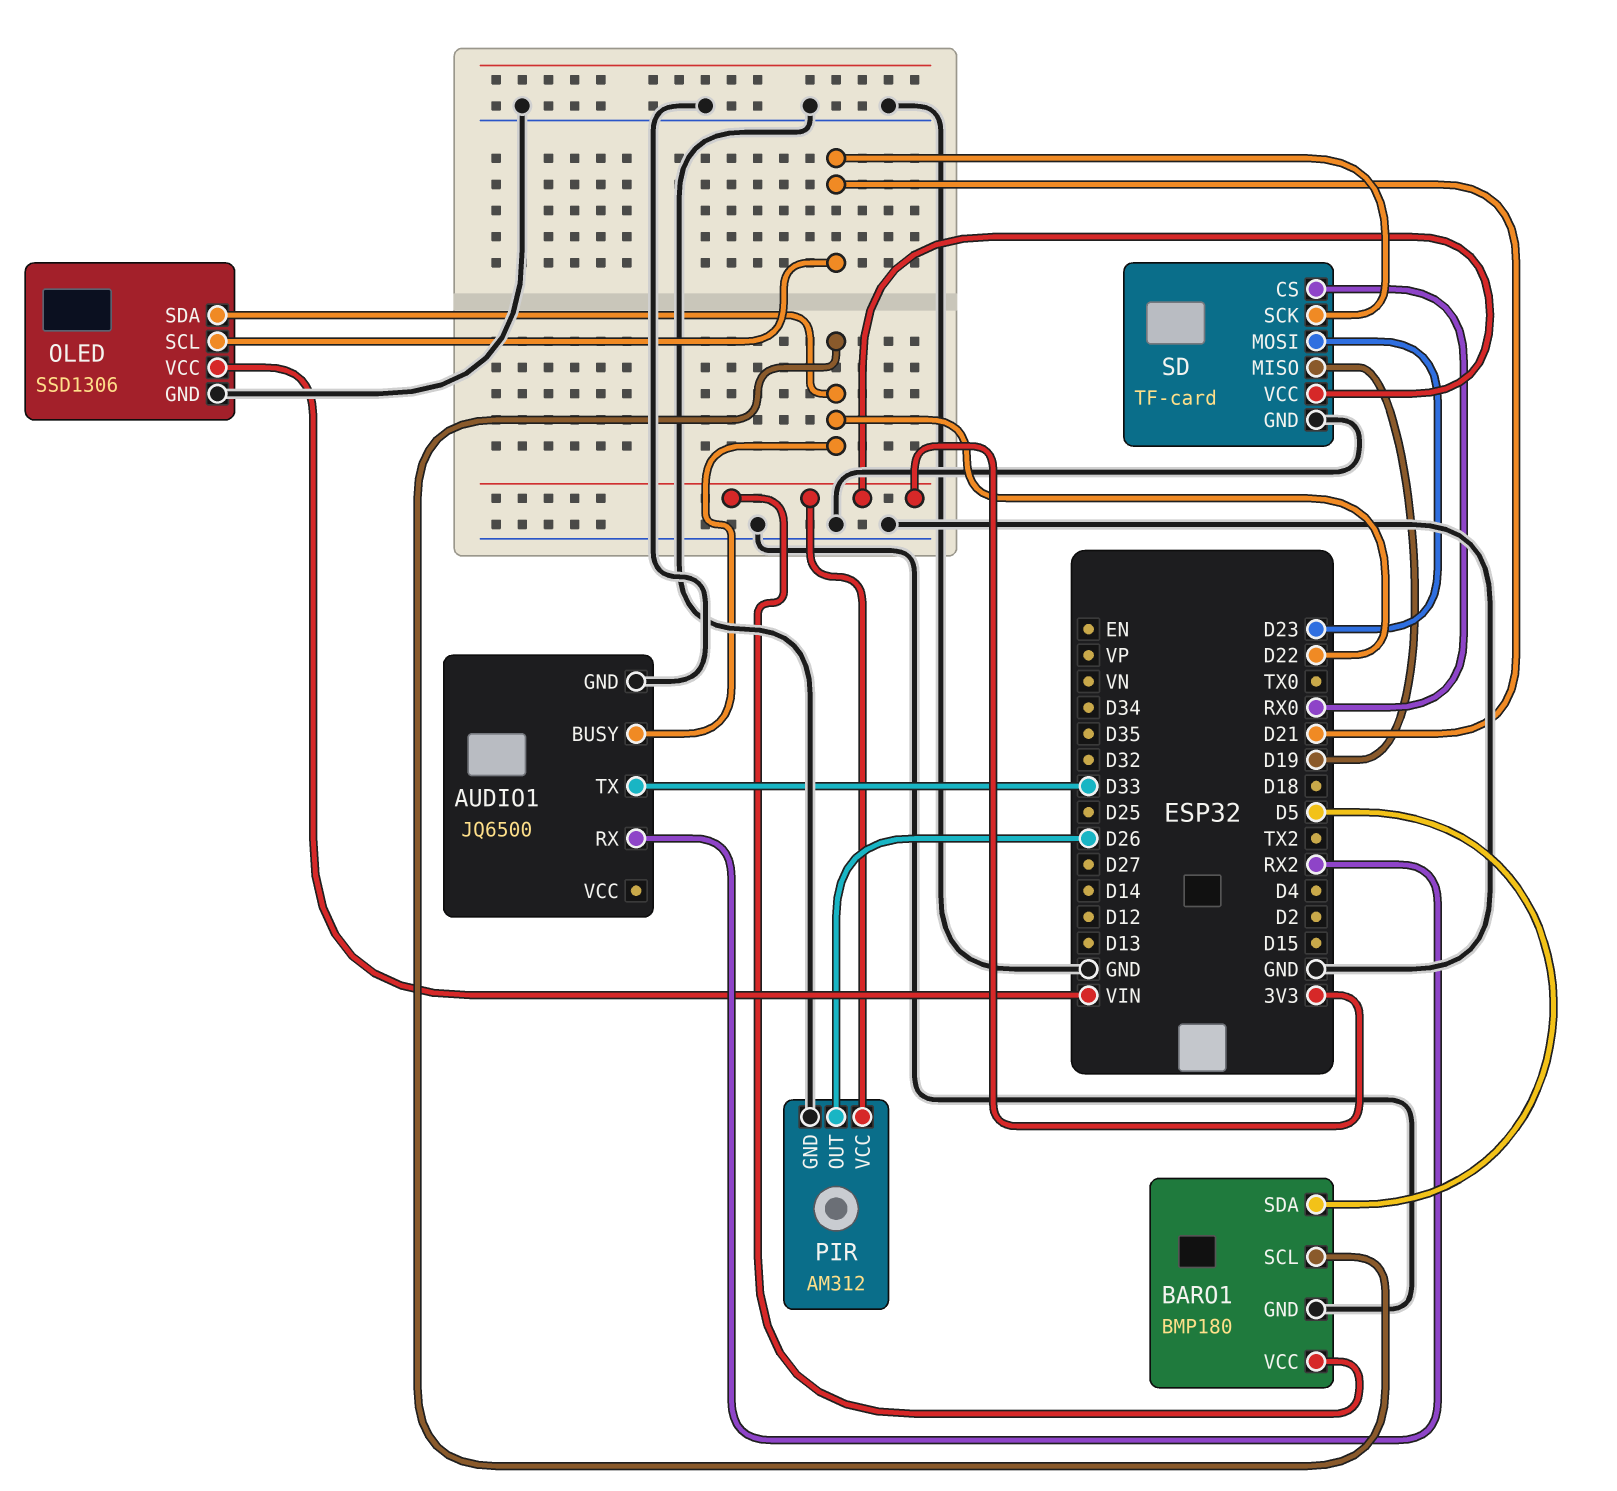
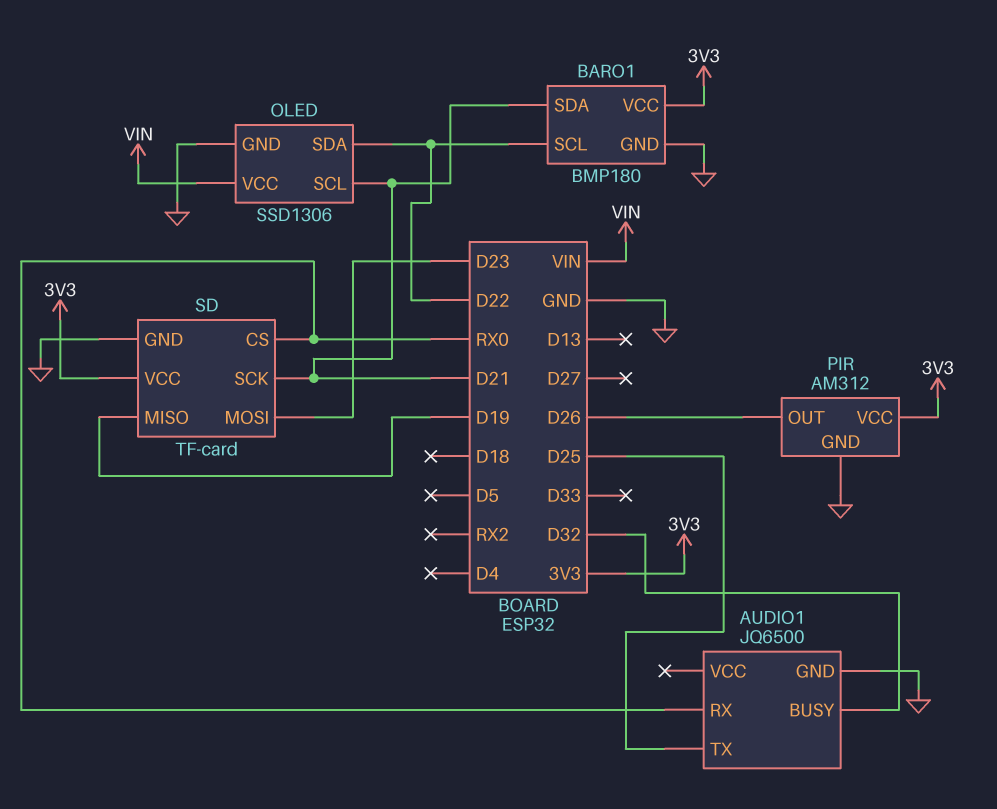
AUDIO1 pin BUSY: D22 -> D32
AUDIO1 pin RX: RX2 -> RX0
AUDIO1 pin TX: D33 -> D25
BARO1 pin SDA: D5 -> D21

